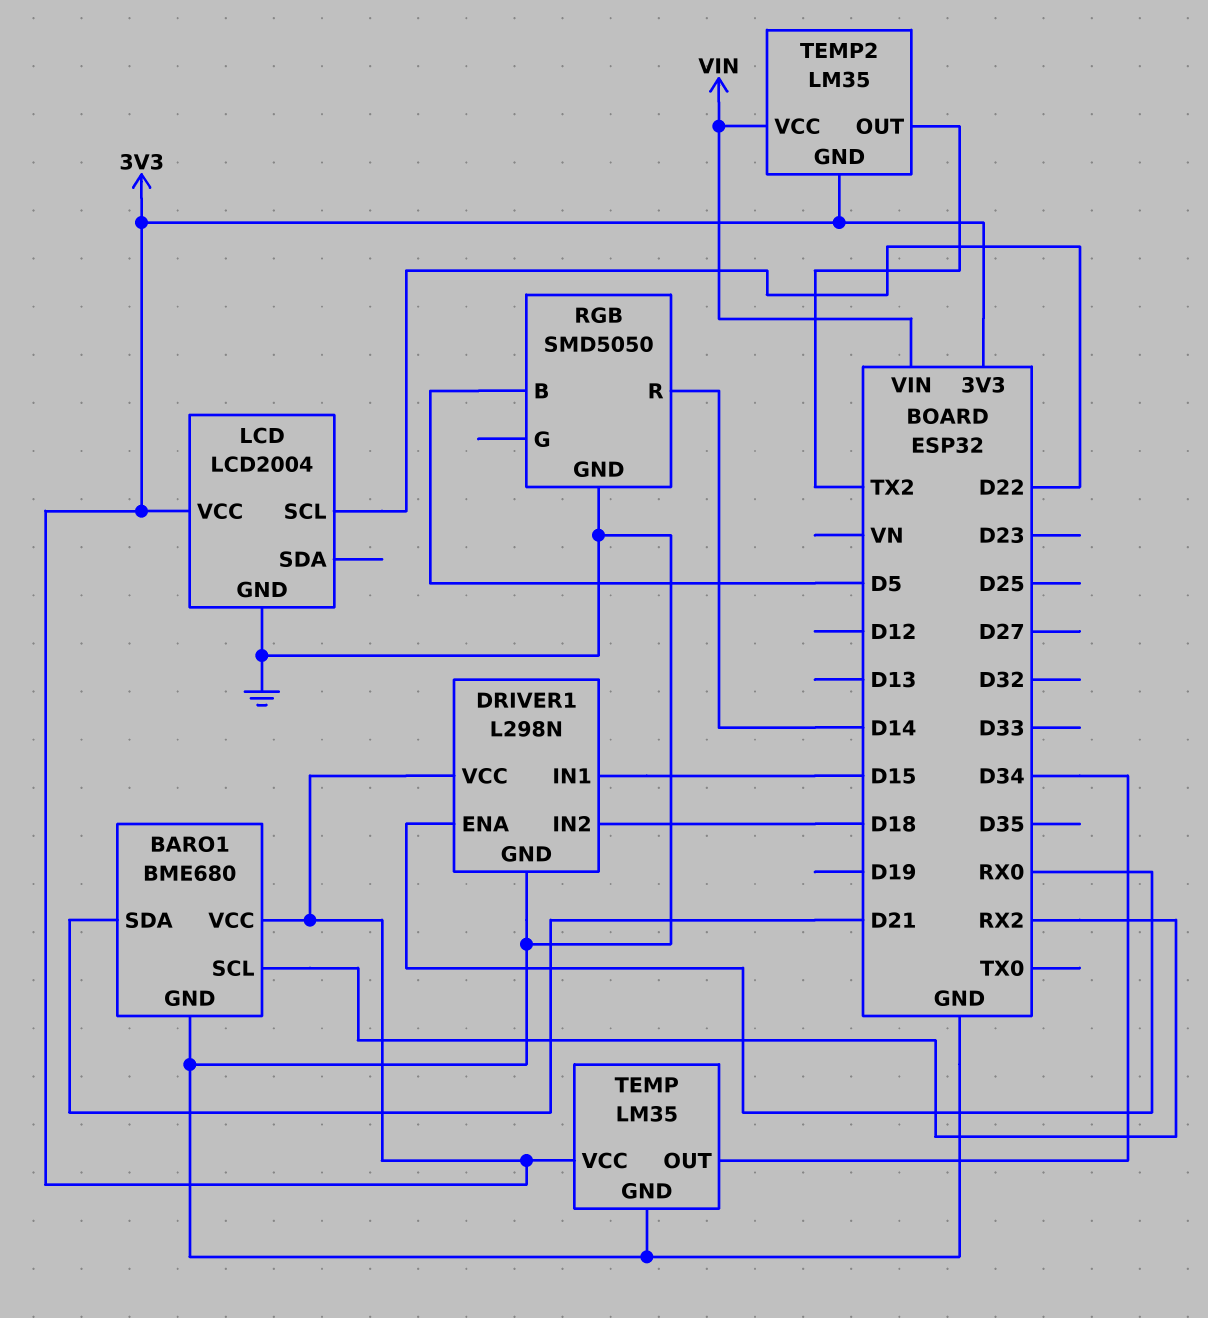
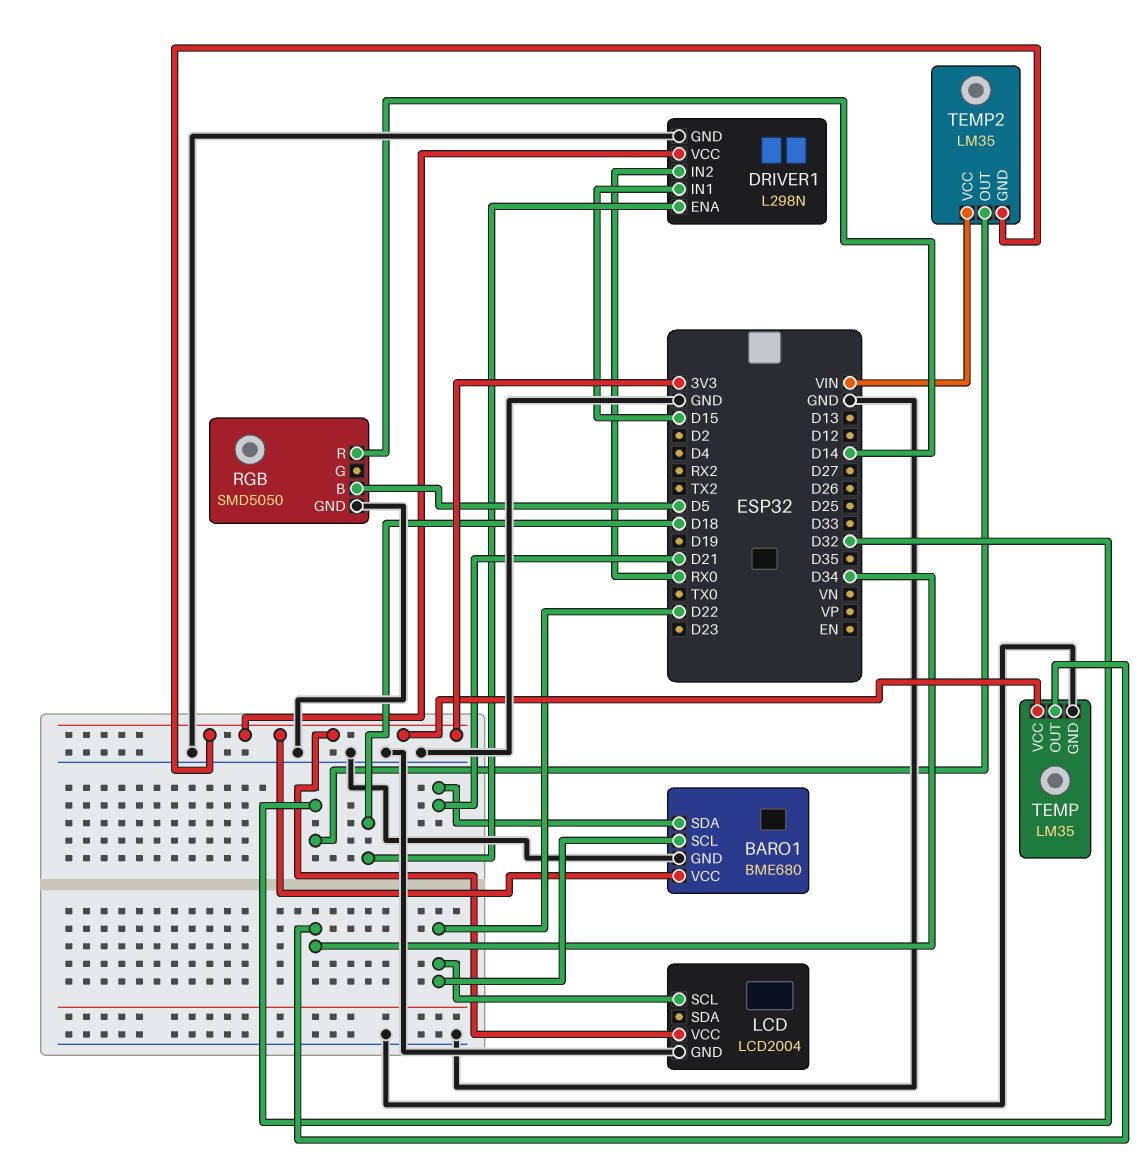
BARO1 pin SCL: RX2 -> D22
DRIVER1 pin ENA: RX0 -> D18
DRIVER1 pin IN2: D18 -> RX0
TEMP2 pin OUT: TX2 -> D32

